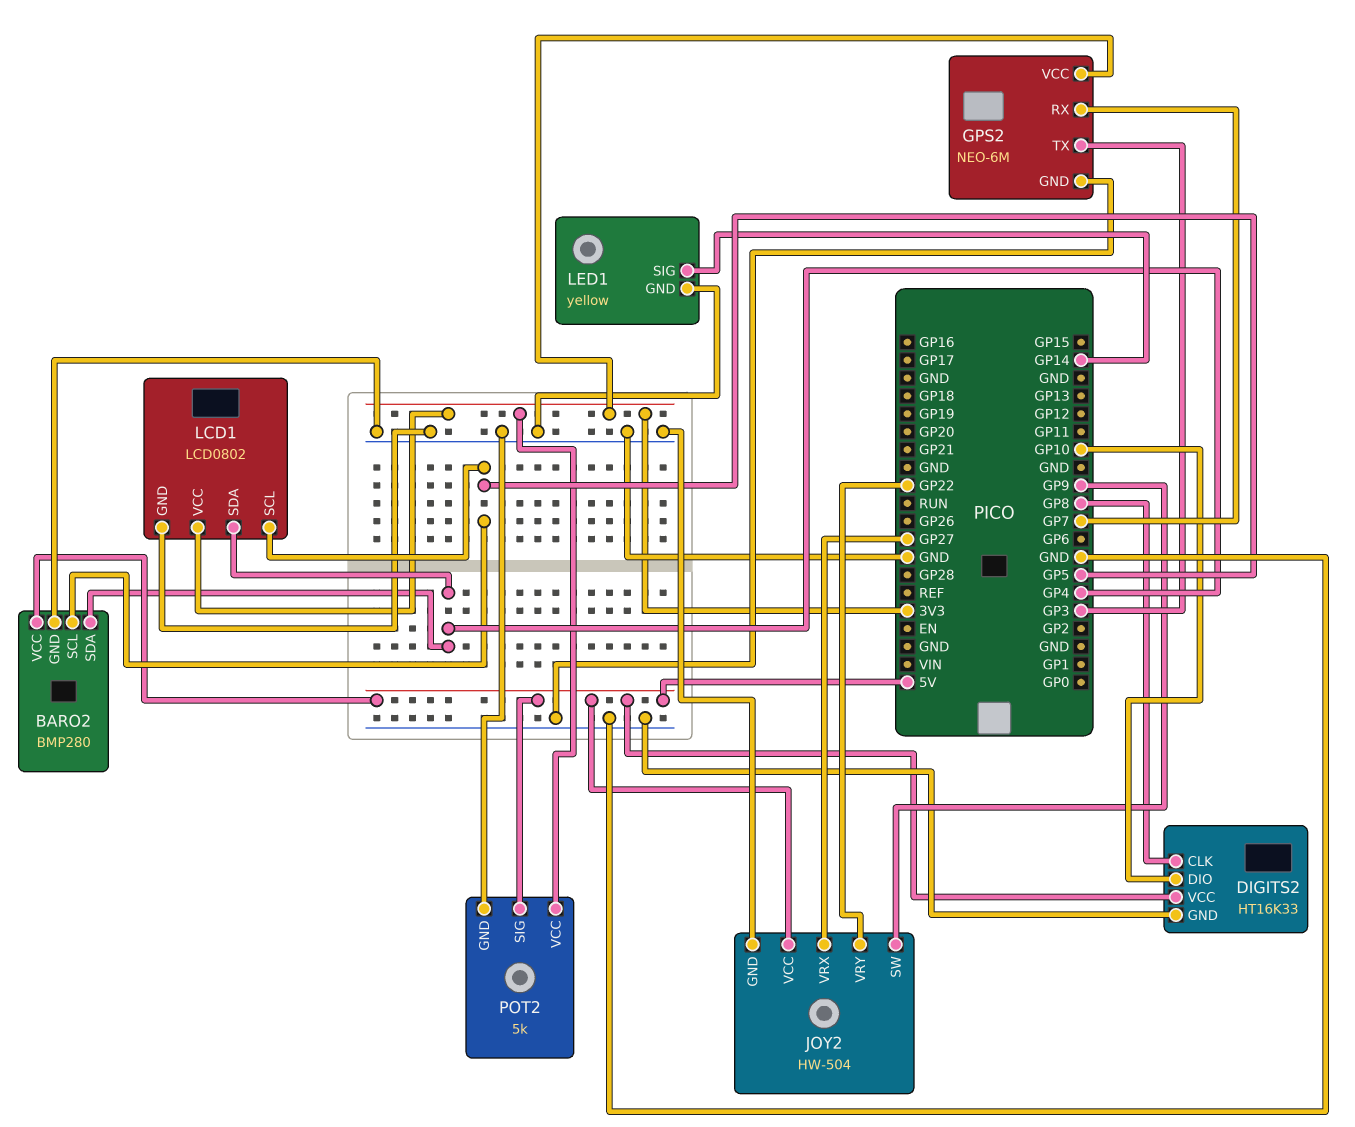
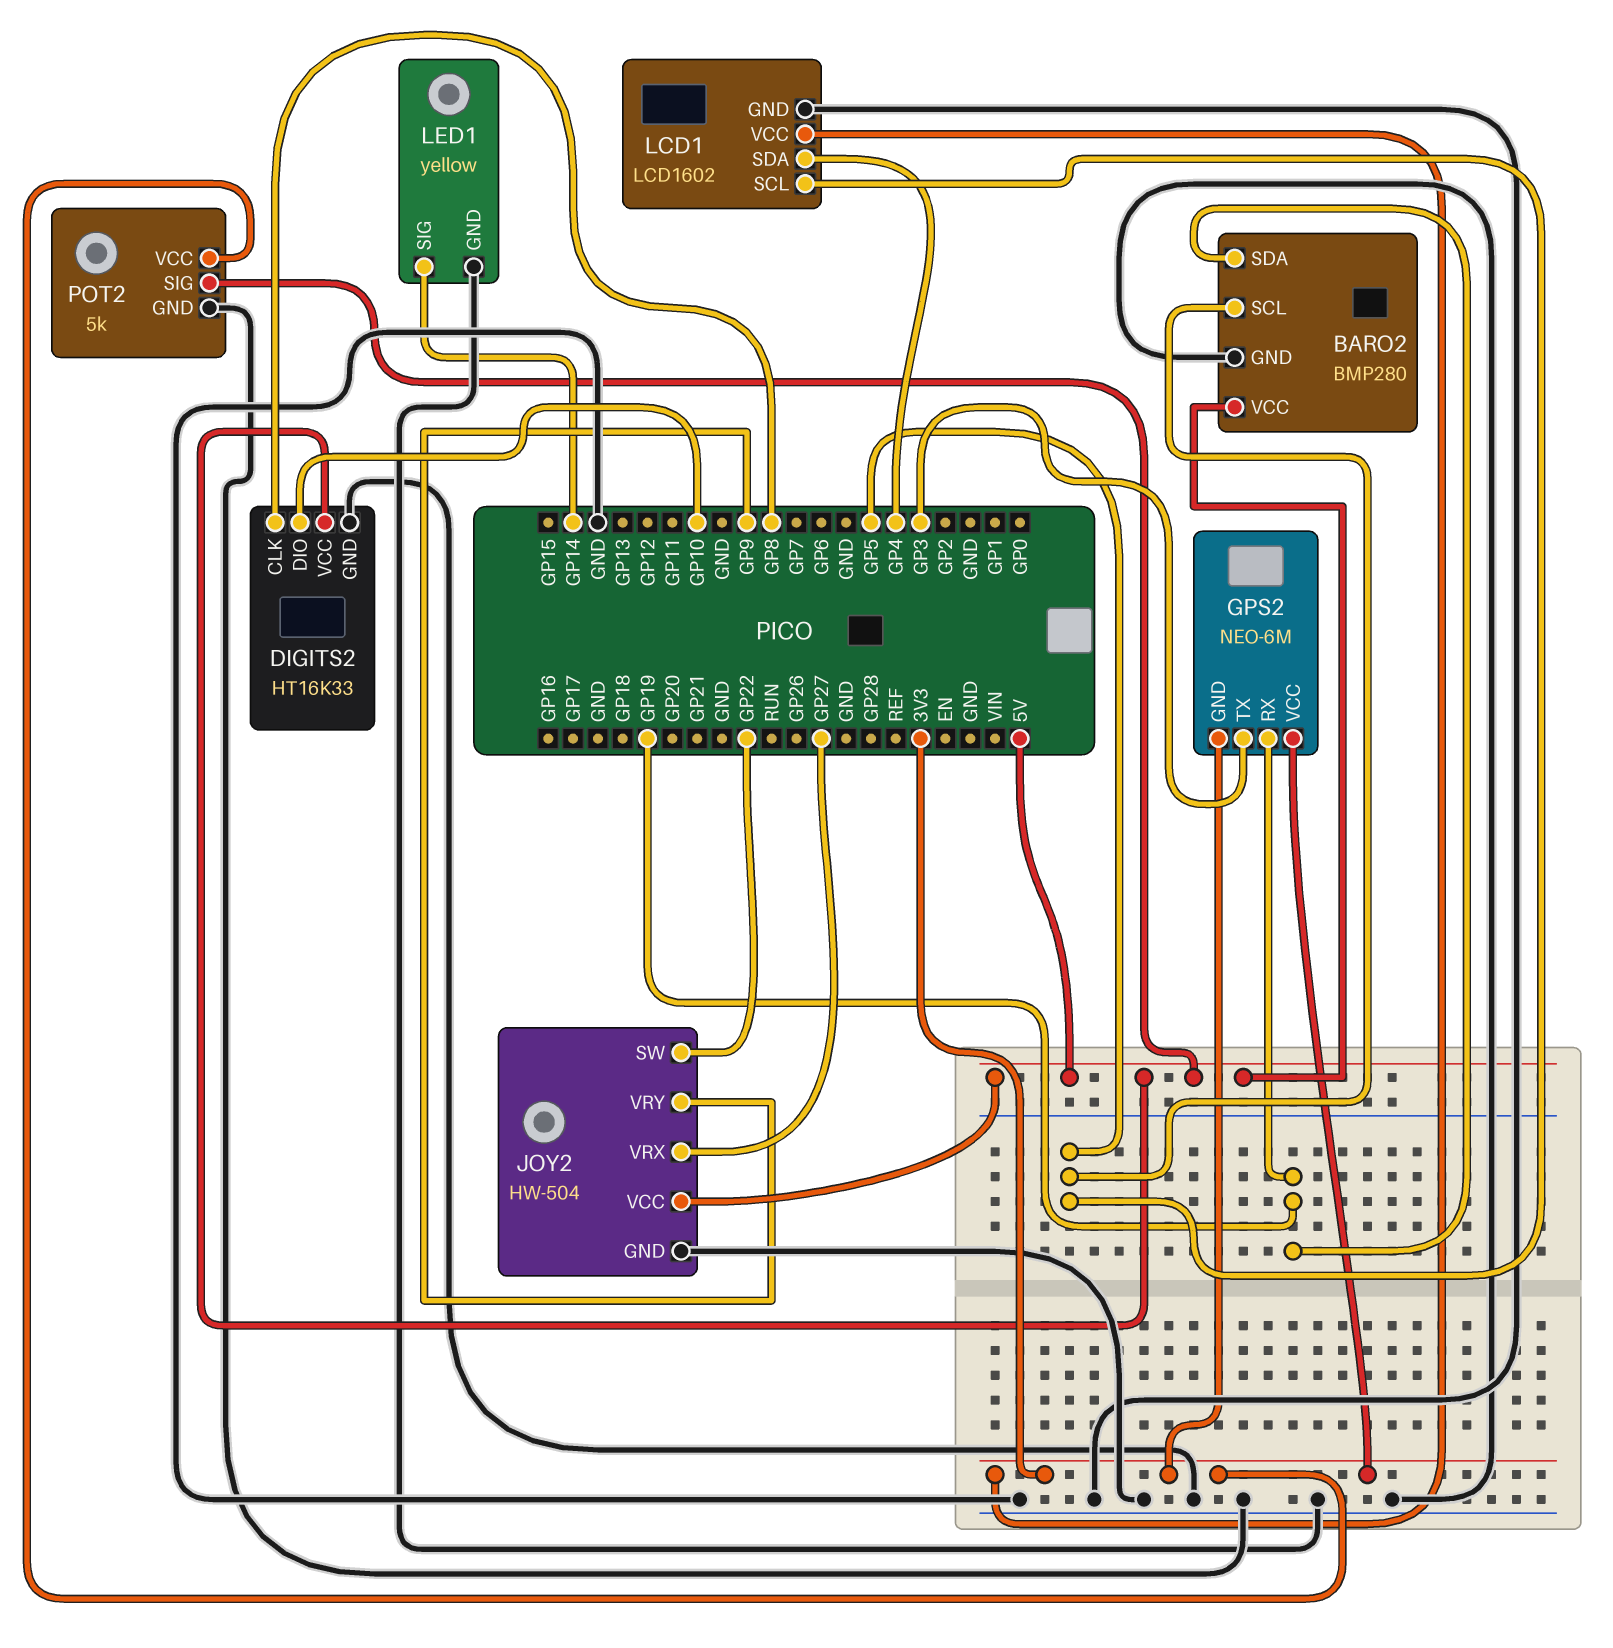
BARO2 pin SDA: GP4 -> GP19
GPS2 pin GND: GND -> 3V3
GPS2 pin RX: GP7 -> GP19
JOY2 pin SW: GP9 -> GP22
JOY2 pin VRY: GP22 -> GP9
LCD1: LCD0802 -> LCD1602

